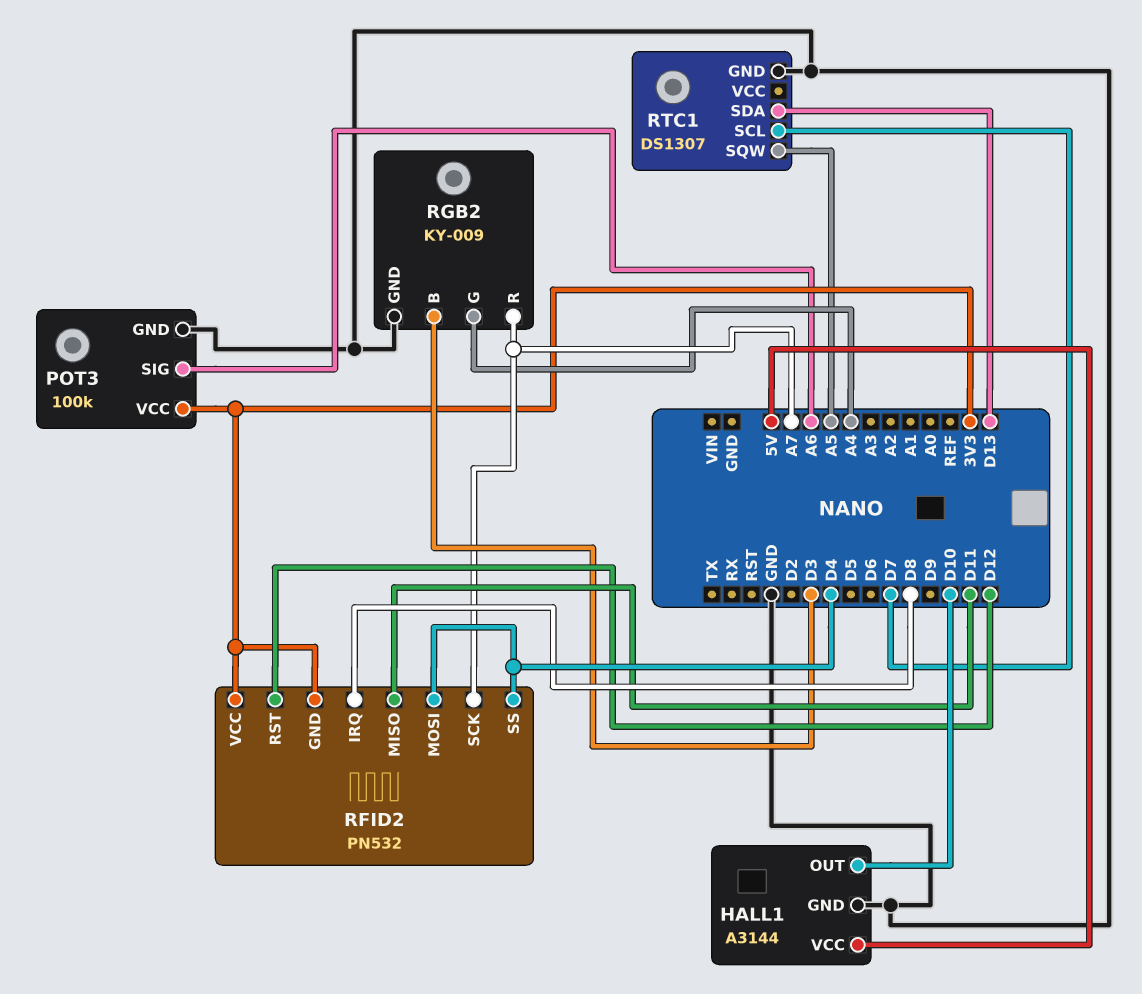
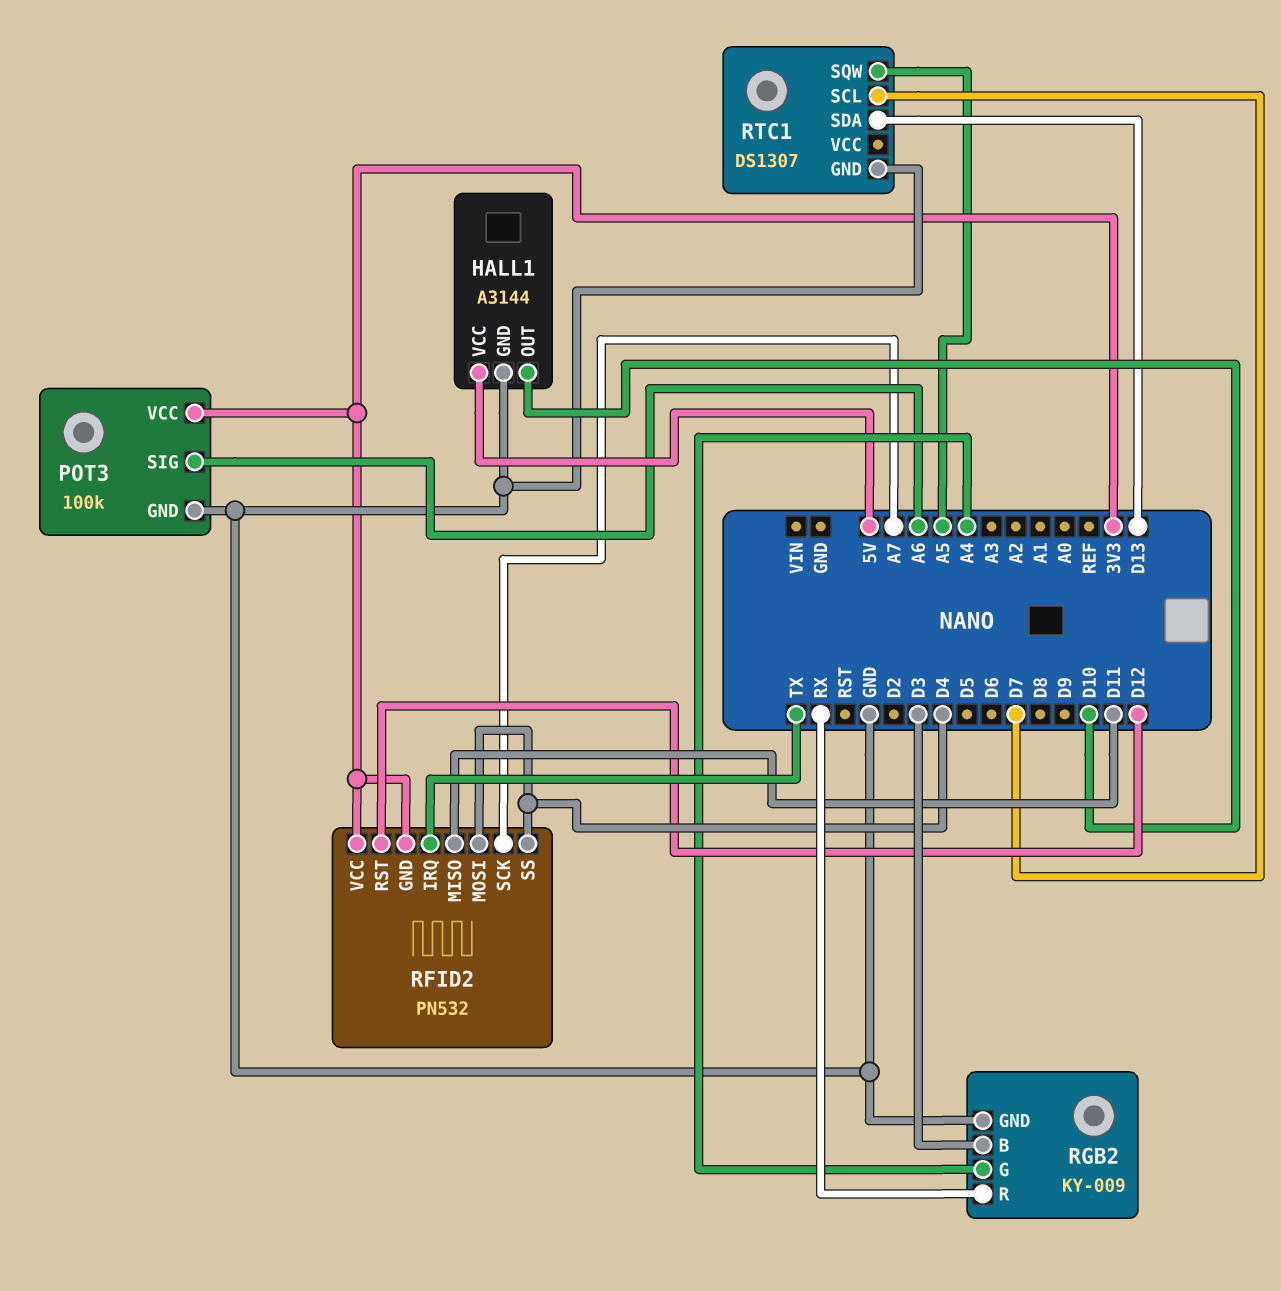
RFID2 pin IRQ: D8 -> TX
RGB2 pin R: A7 -> RX

